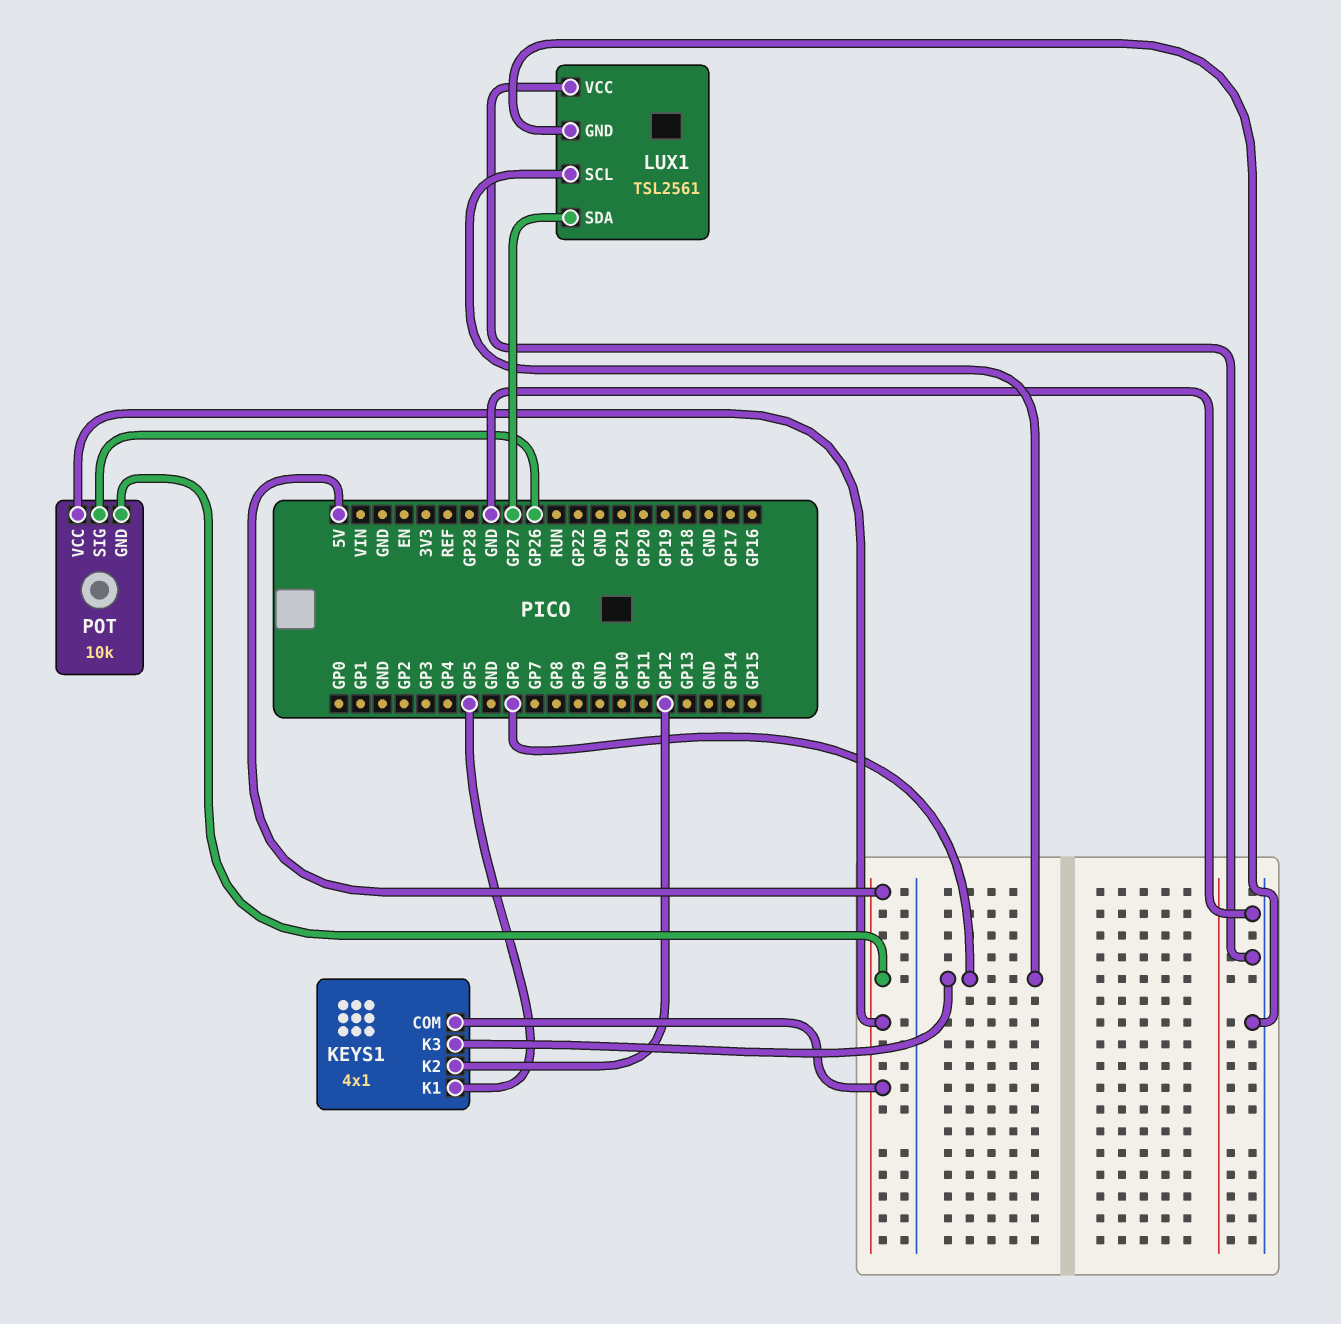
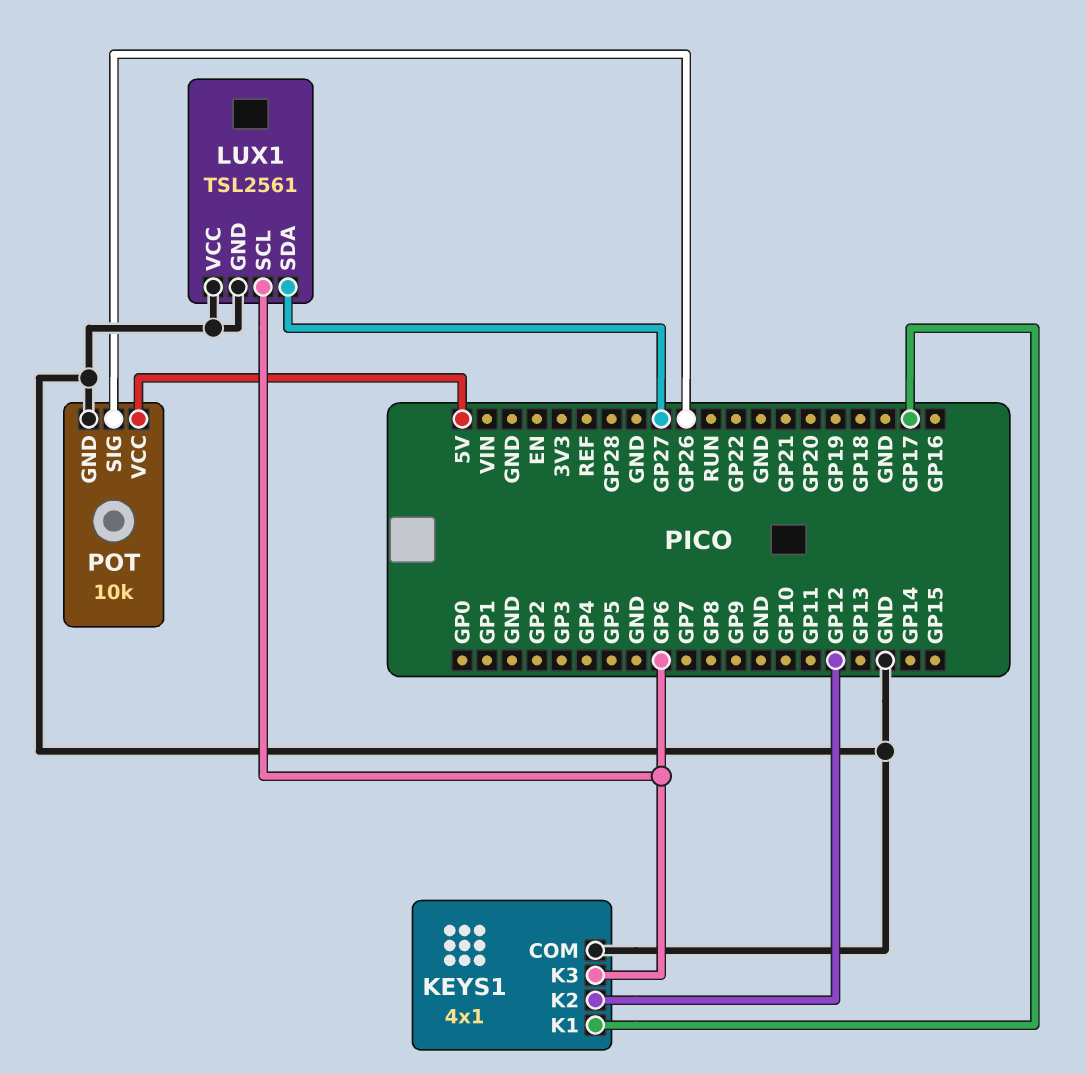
KEYS1 pin COM: 5V -> GND
KEYS1 pin K1: GP5 -> GP17
POT pin GND: 5V -> GND

